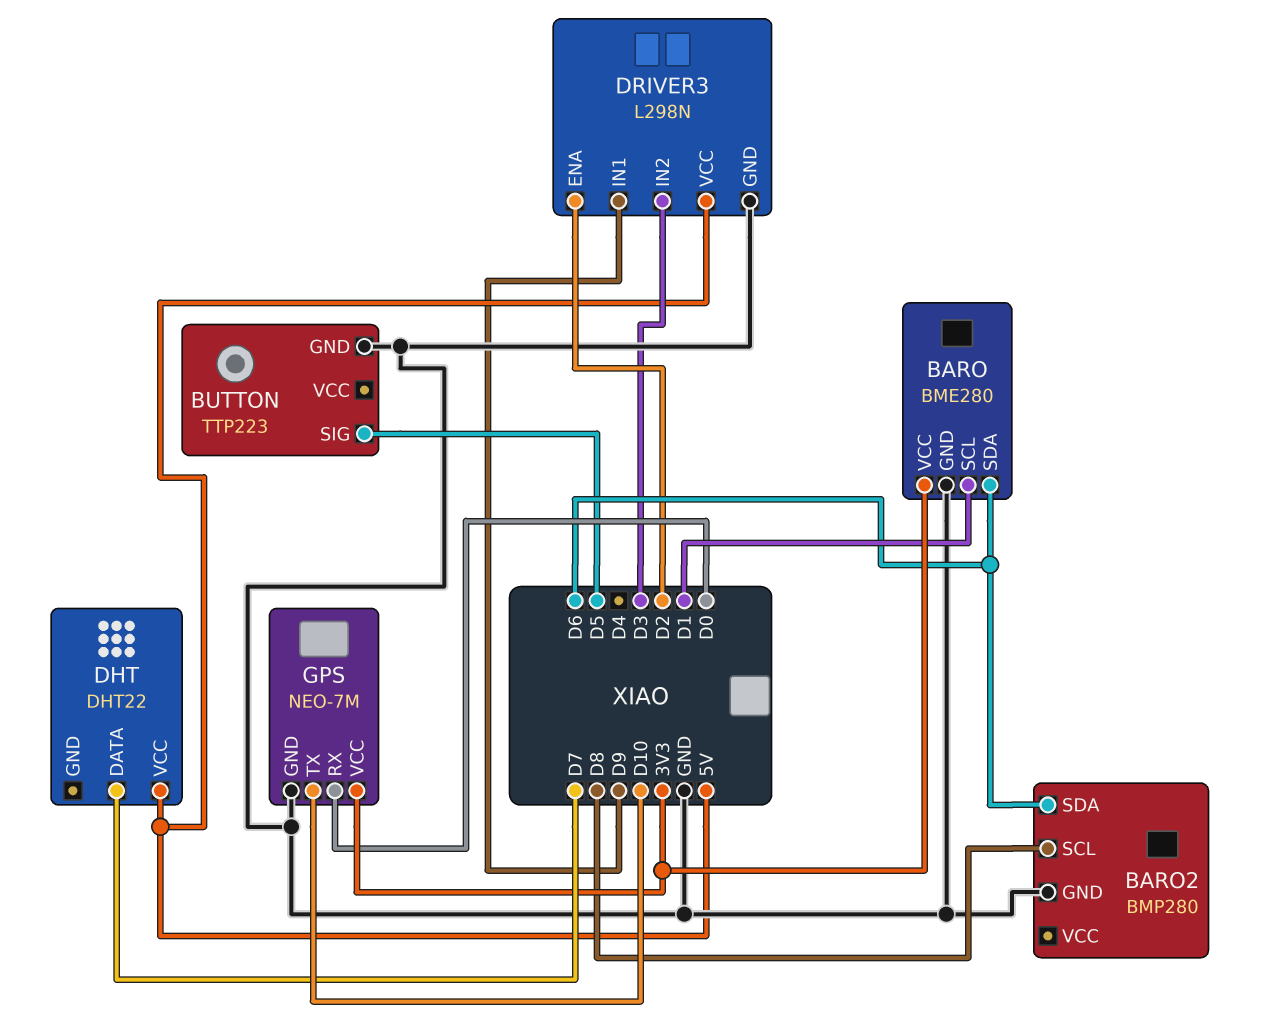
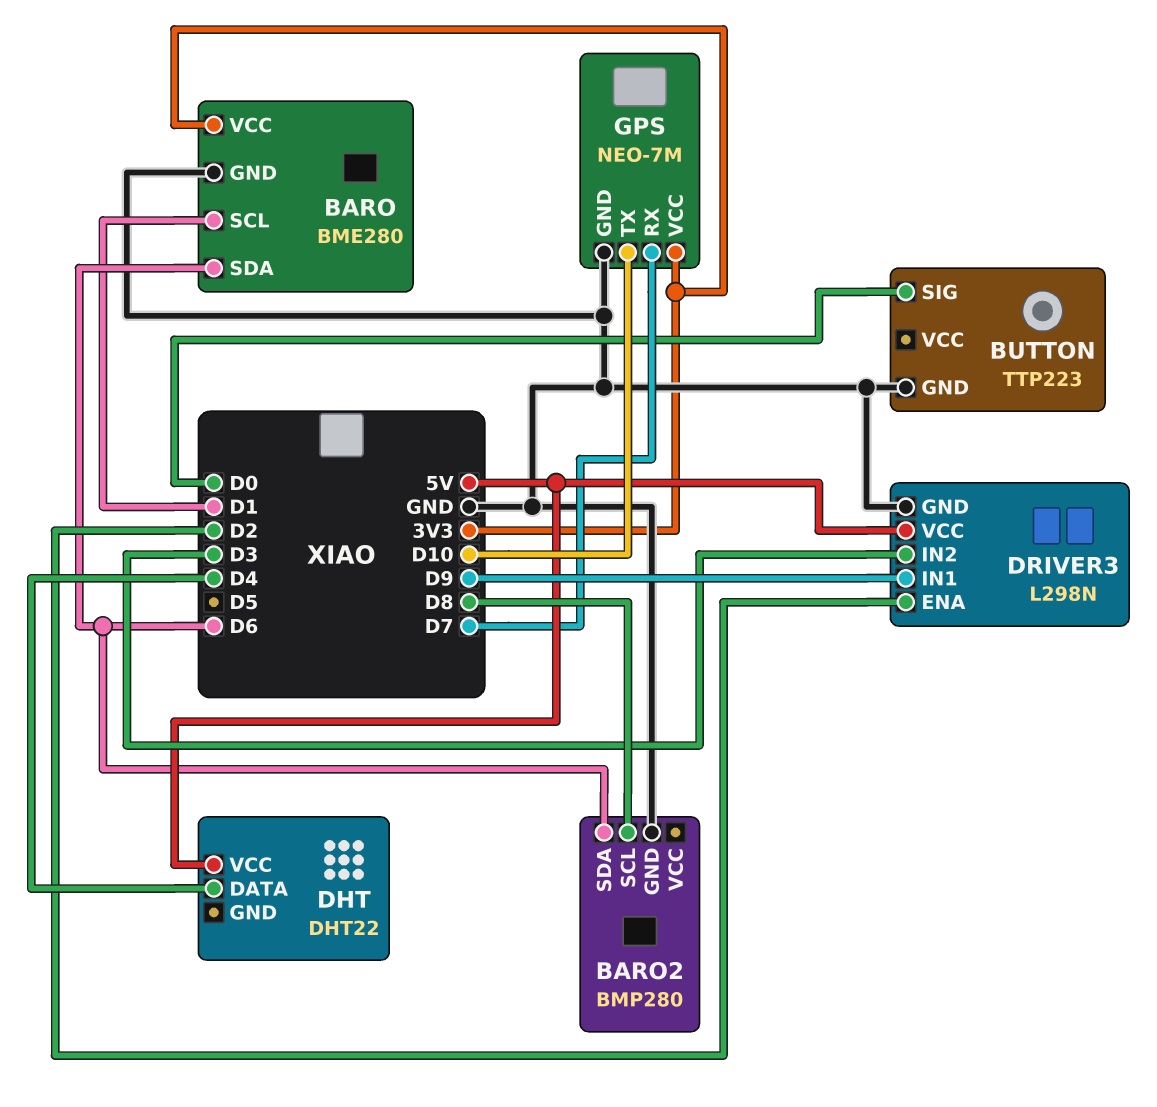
BUTTON pin SIG: D5 -> D0
DHT pin DATA: D7 -> D4
GPS pin RX: D0 -> D7

